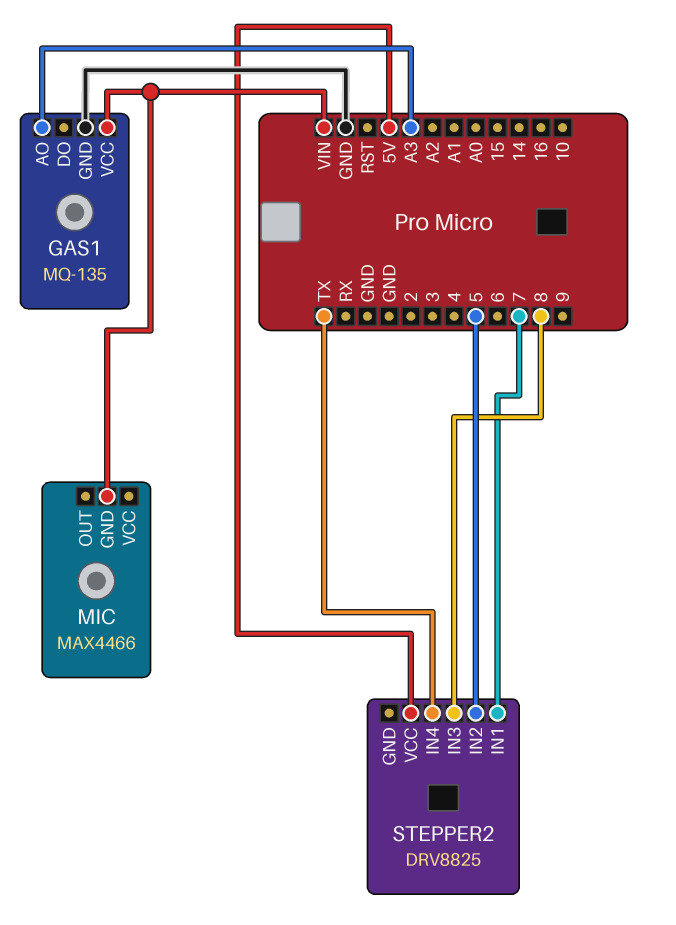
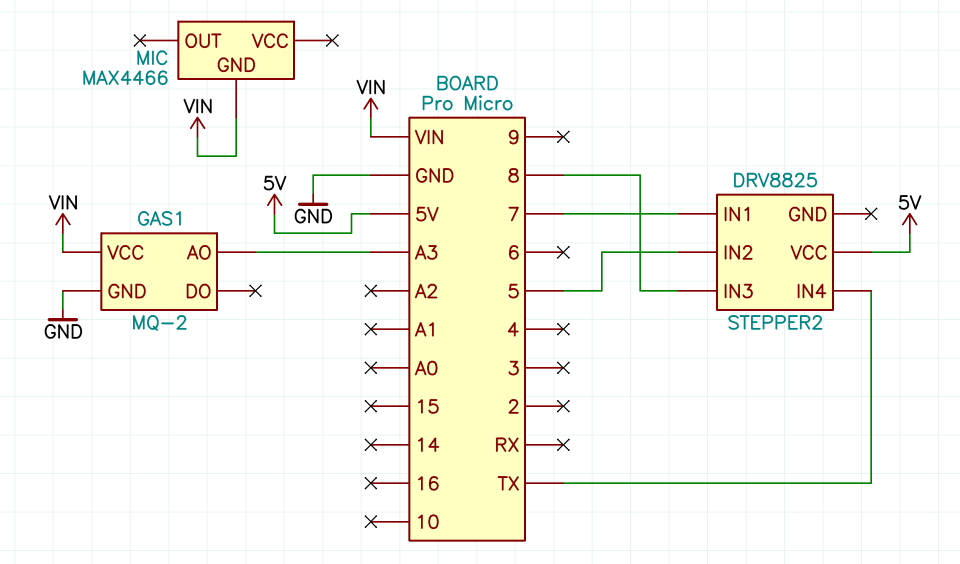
GAS1: MQ-135 -> MQ-2

